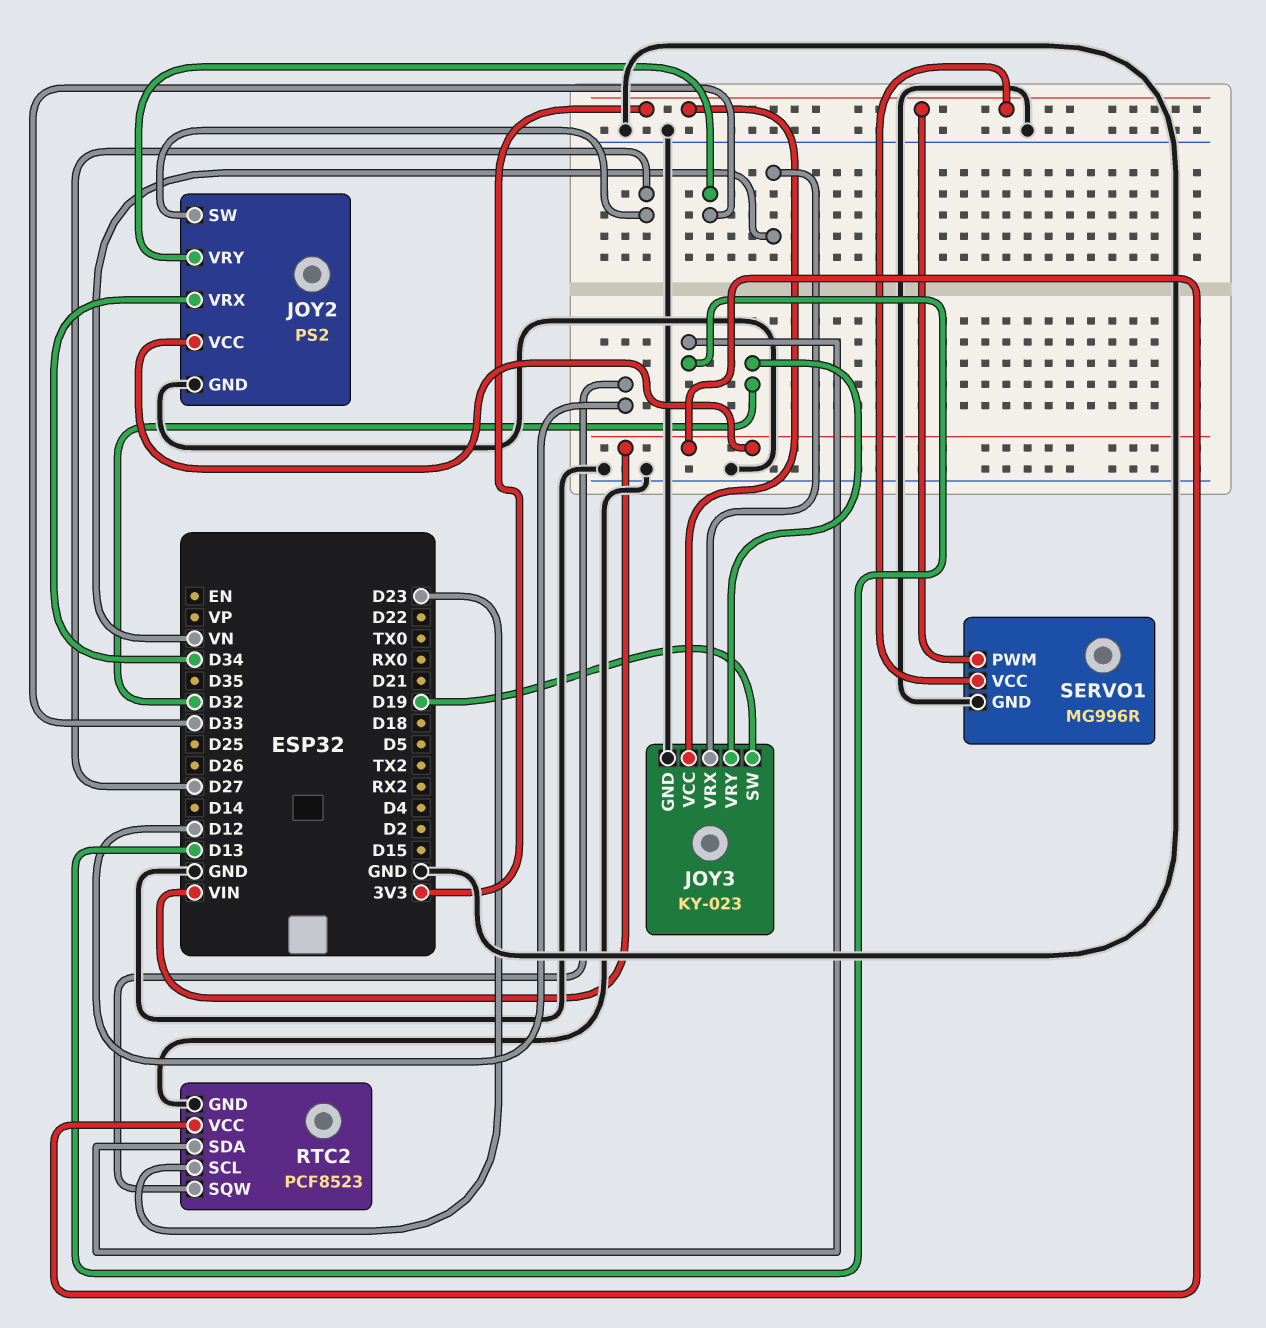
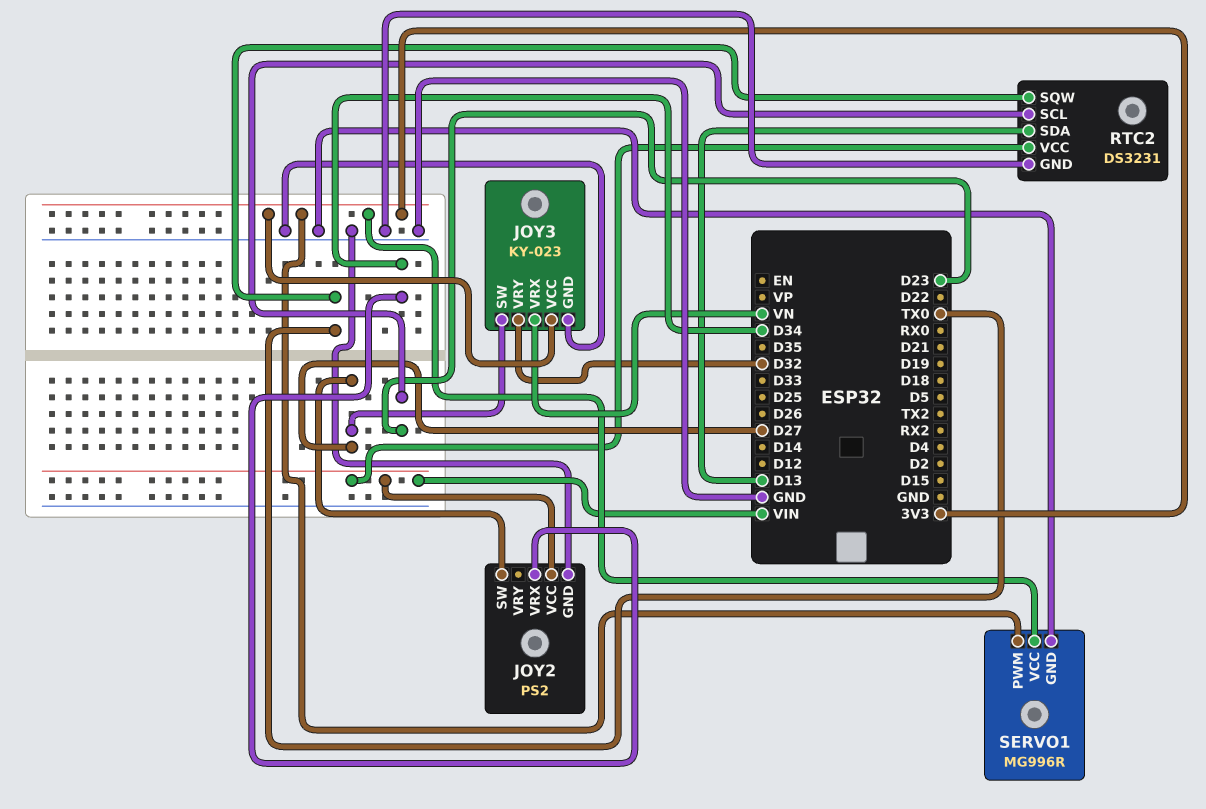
JOY2 pin VRY: D33 -> none
JOY3 pin SW: D19 -> D27
RTC2: PCF8523 -> DS3231
RTC2 pin SQW: D12 -> TX0

